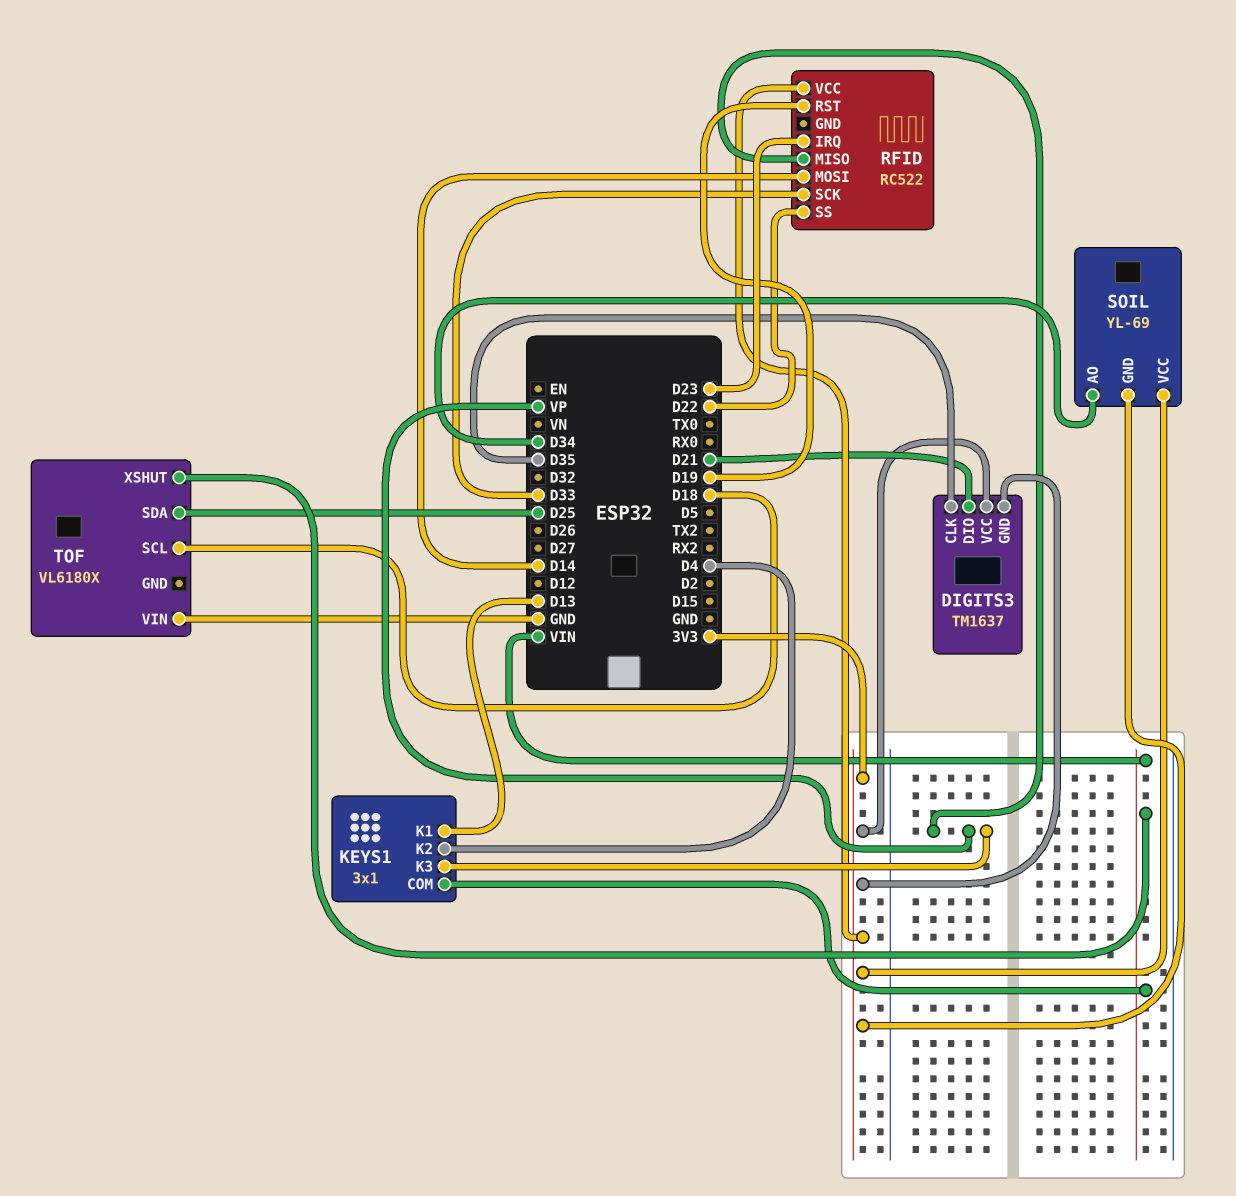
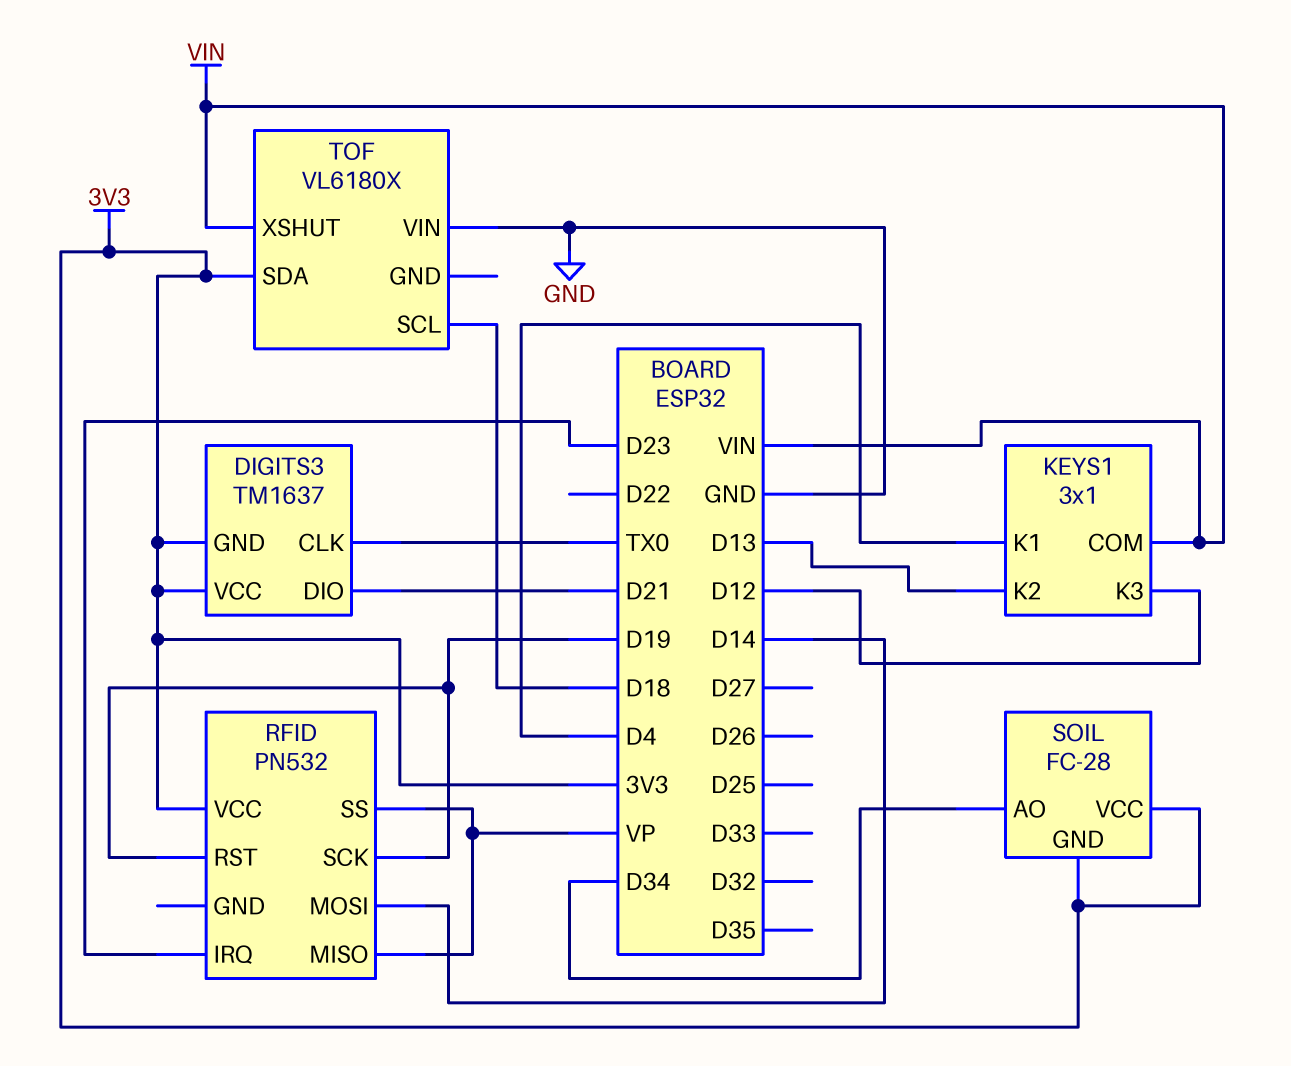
DIGITS3 pin CLK: D35 -> TX0
KEYS1 pin K1: D13 -> D4
KEYS1 pin K2: D4 -> D13
KEYS1 pin K3: VP -> D12
RFID: RC522 -> PN532
RFID pin SCK: D33 -> D19
RFID pin SS: D22 -> VP
SOIL: YL-69 -> FC-28
TOF pin SDA: D25 -> 3V3

